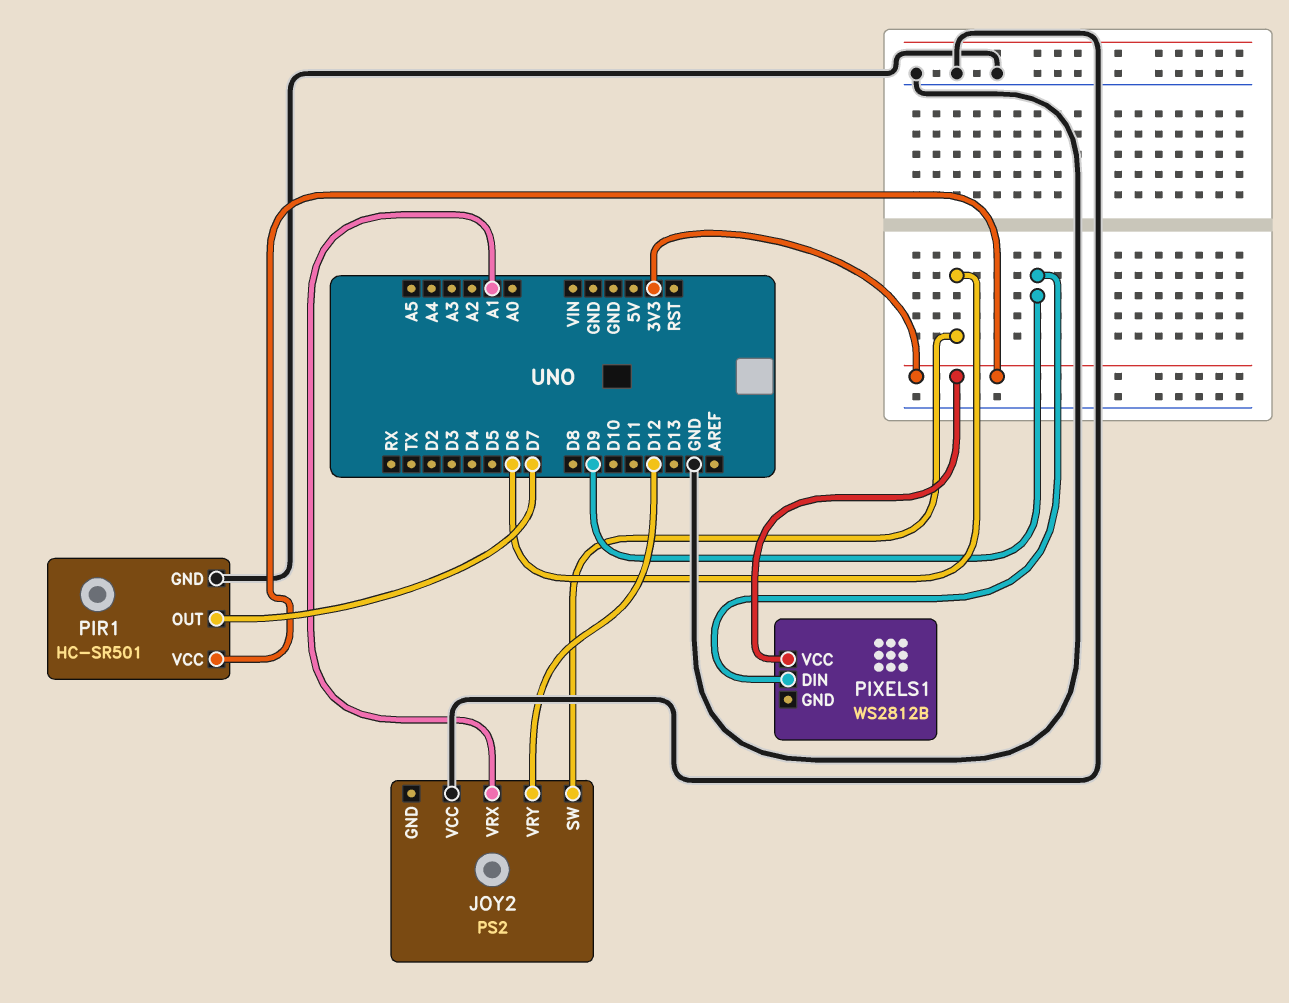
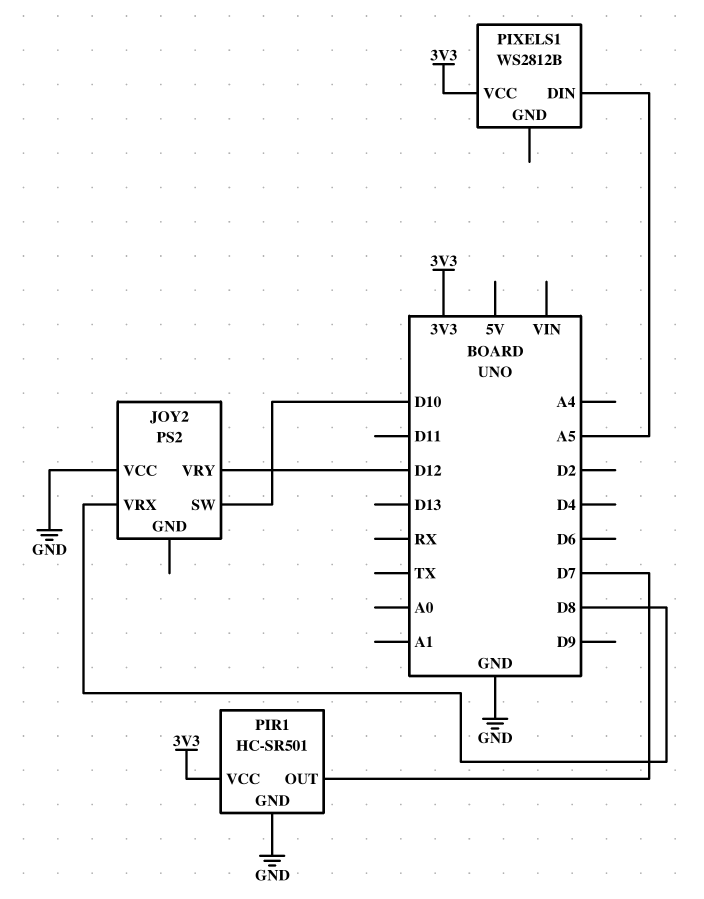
JOY2 pin SW: D6 -> D10
JOY2 pin VRX: A1 -> D8
PIXELS1 pin DIN: D9 -> A5

